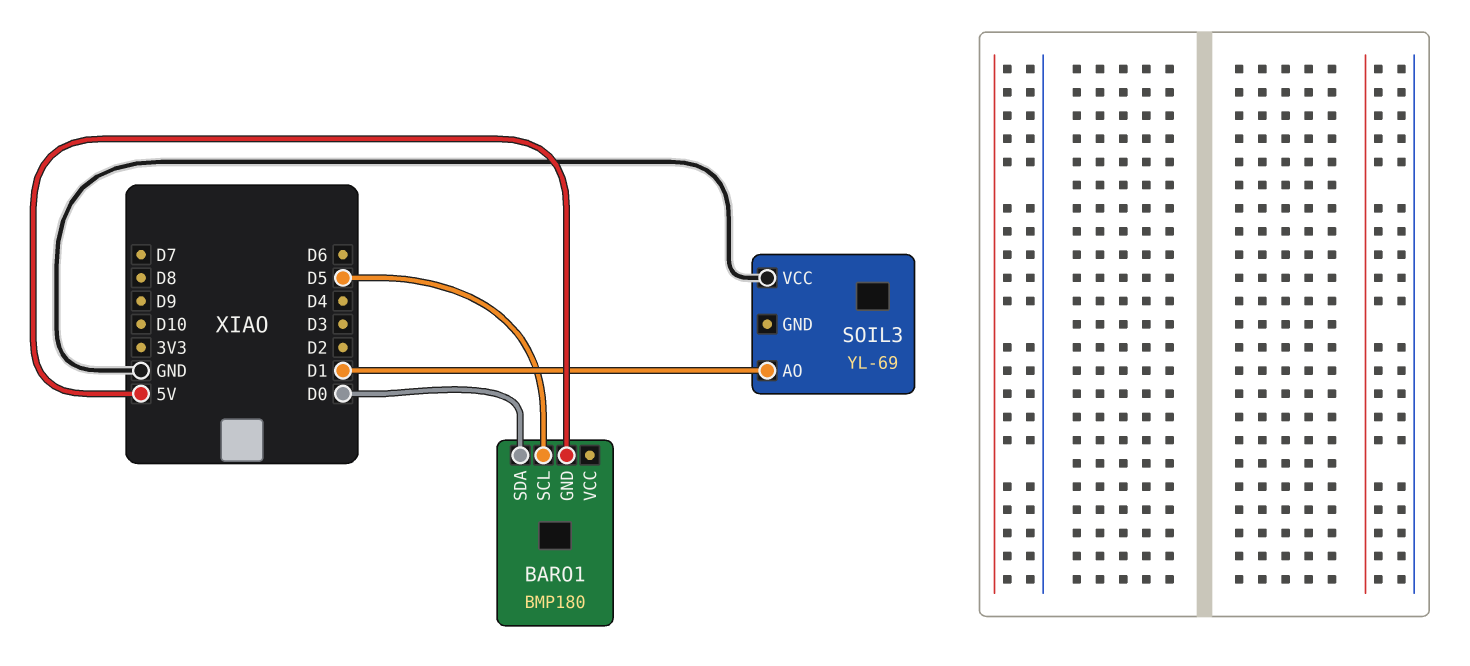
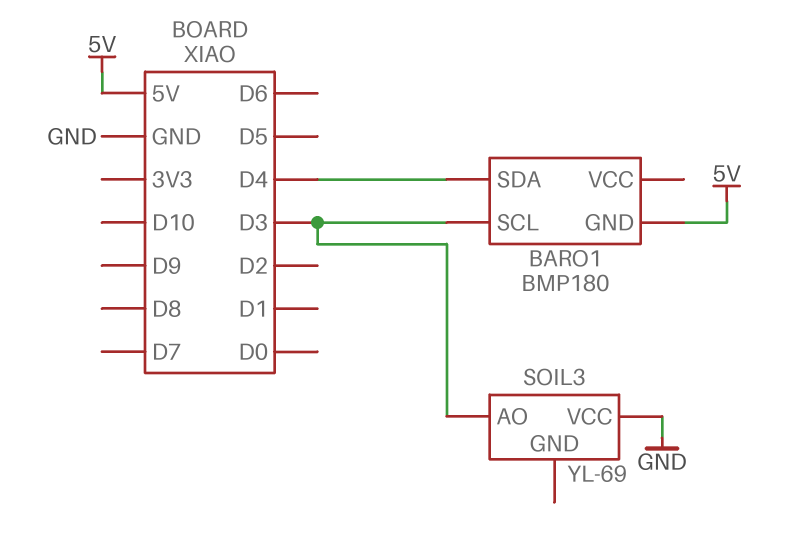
BARO1 pin SCL: D5 -> D3
BARO1 pin SDA: D0 -> D4
SOIL3 pin AO: D1 -> D3

